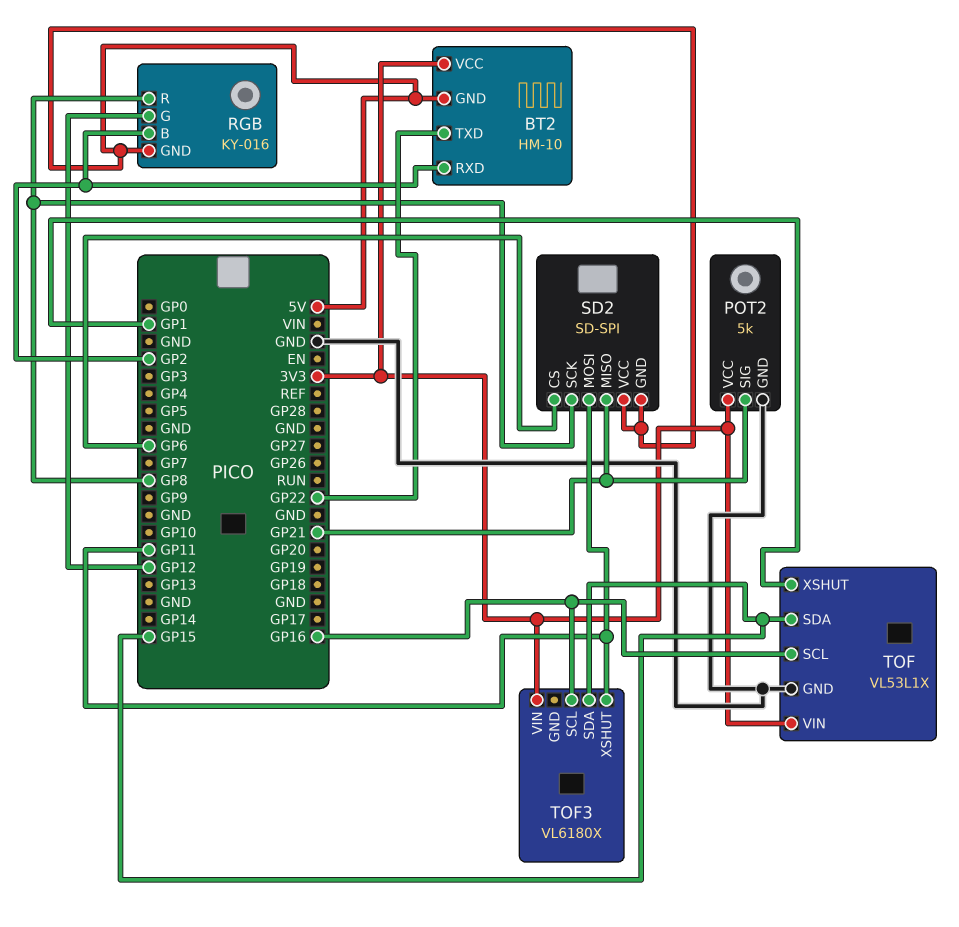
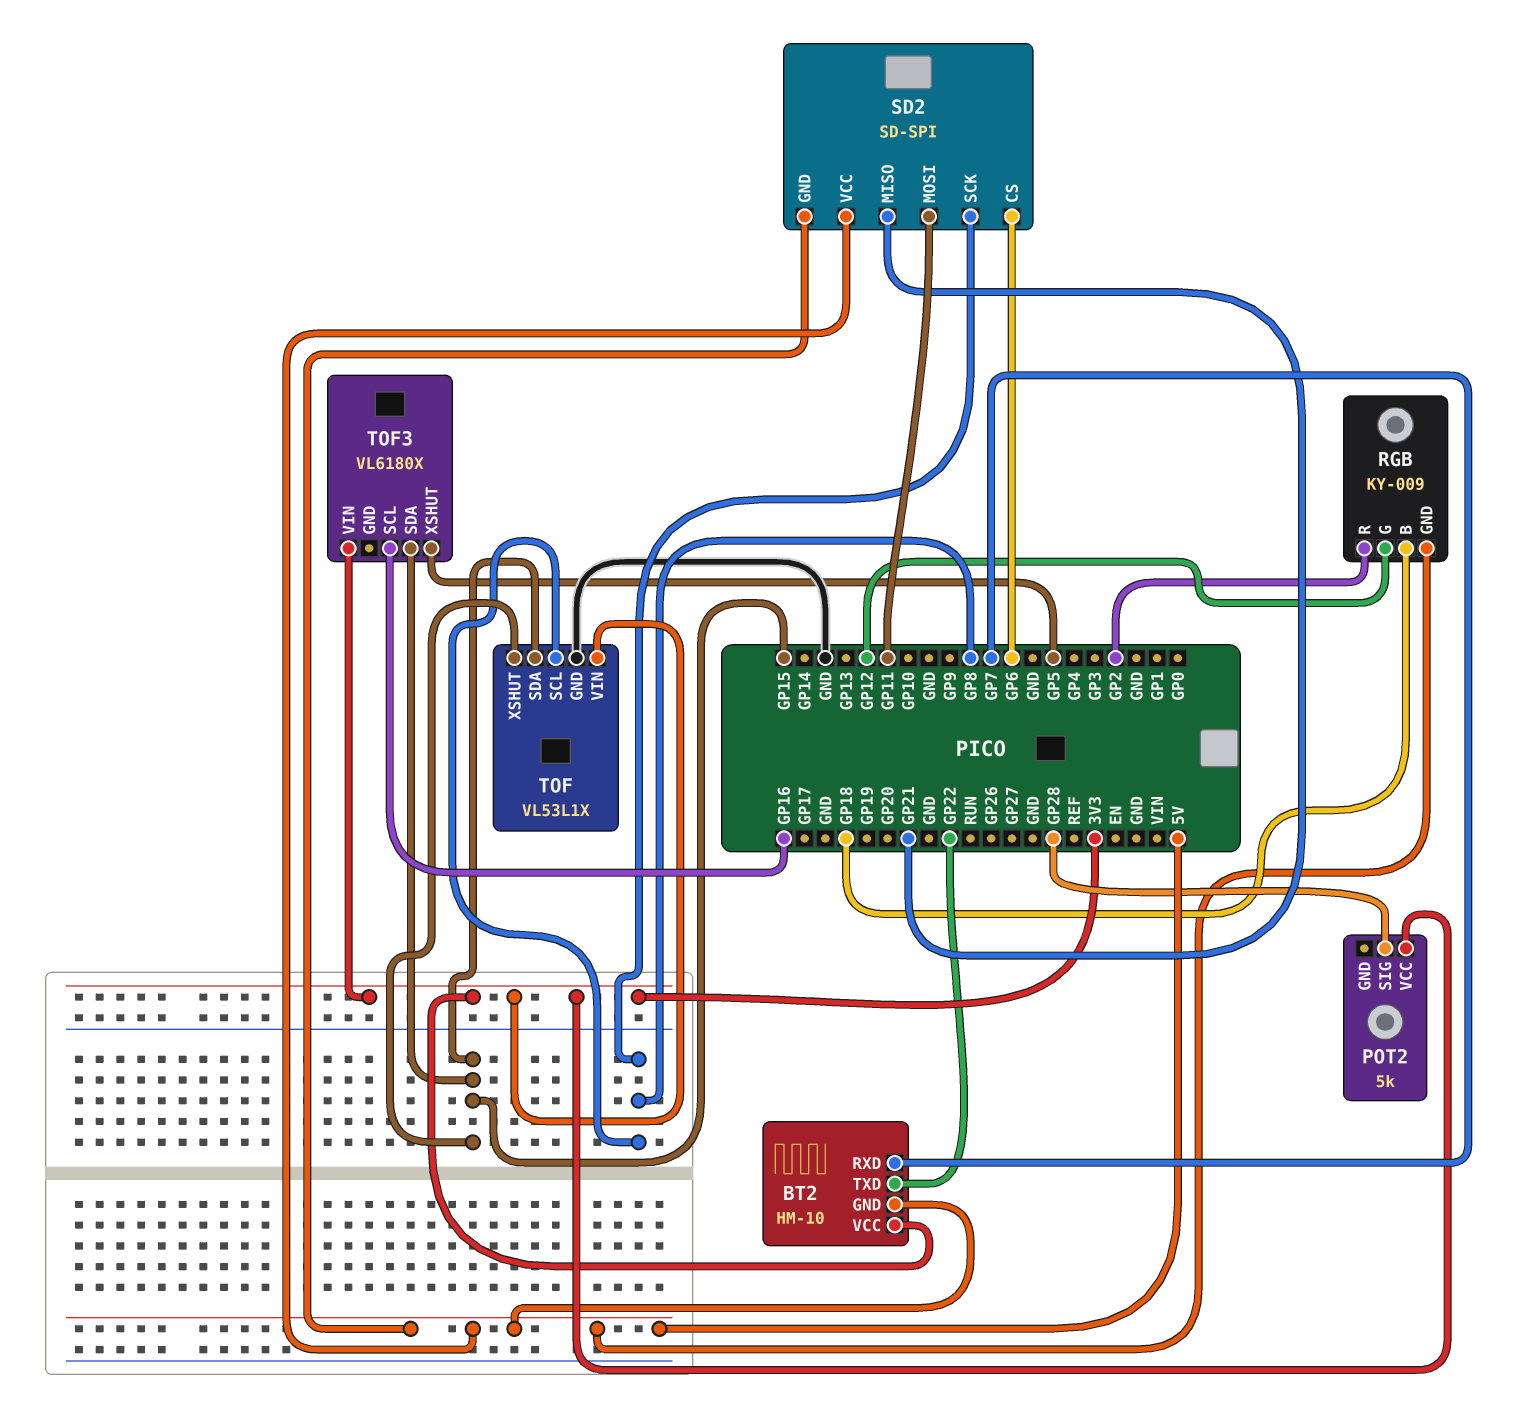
BT2 pin RXD: GP2 -> GP7
POT2 pin GND: GND -> none
POT2 pin SIG: GP21 -> GP28
RGB: KY-016 -> KY-009
RGB pin B: GP2 -> GP18
RGB pin R: GP8 -> GP2
TOF pin SCL: GP16 -> GP8
TOF pin XSHUT: GP1 -> GP15
TOF3 pin XSHUT: GP11 -> GP5

